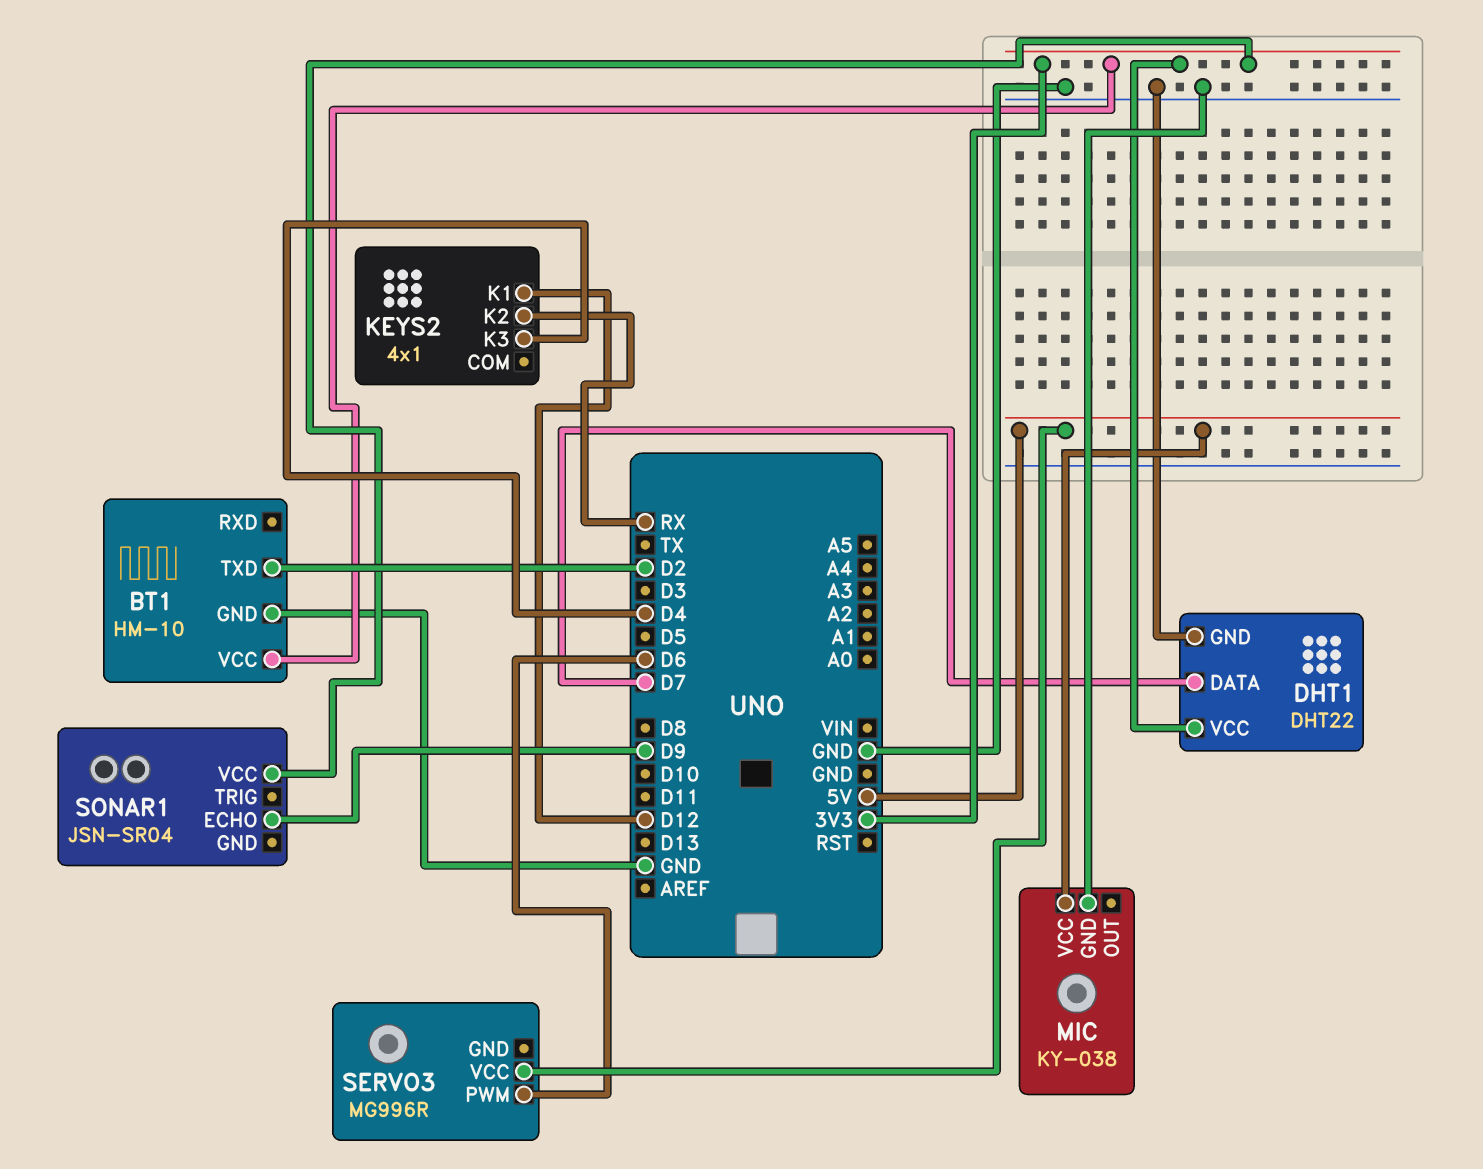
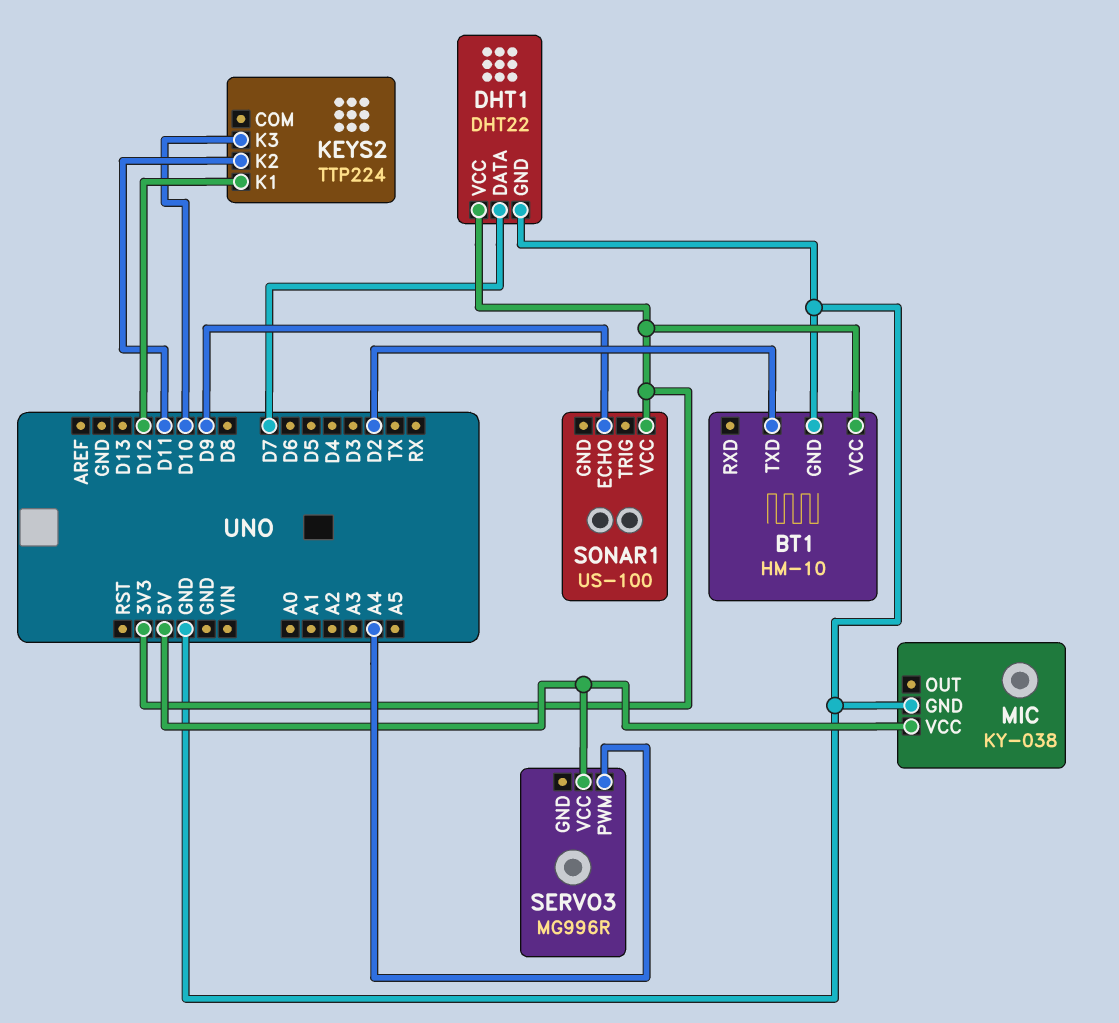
KEYS2: 4x1 -> TTP224
KEYS2 pin K2: RX -> D11
KEYS2 pin K3: D4 -> D10
SERVO3 pin PWM: D6 -> A4
SONAR1: JSN-SR04 -> US-100

